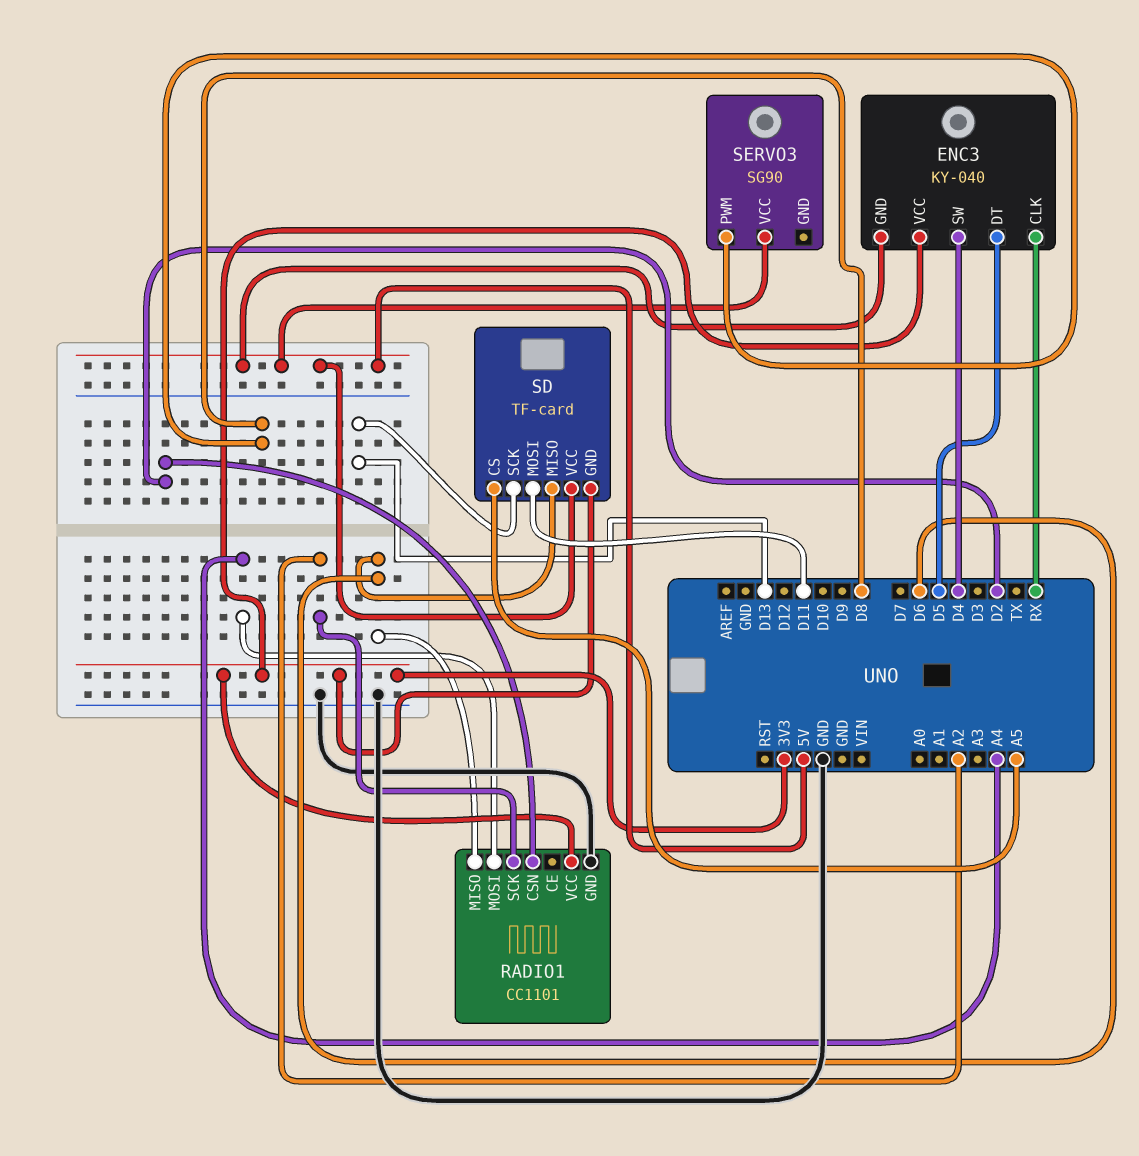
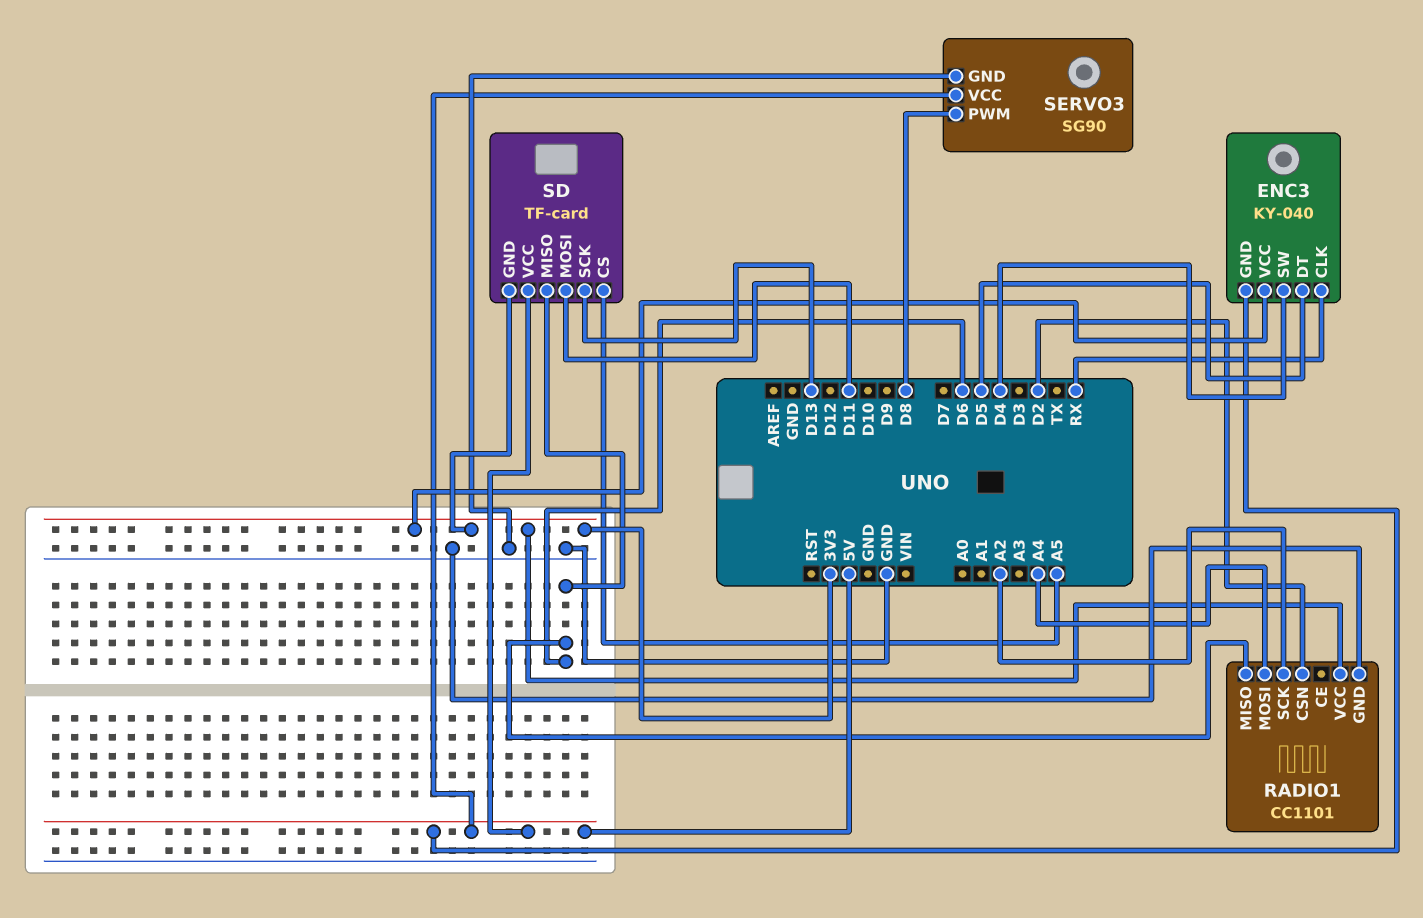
SERVO3 pin GND: none -> GND

